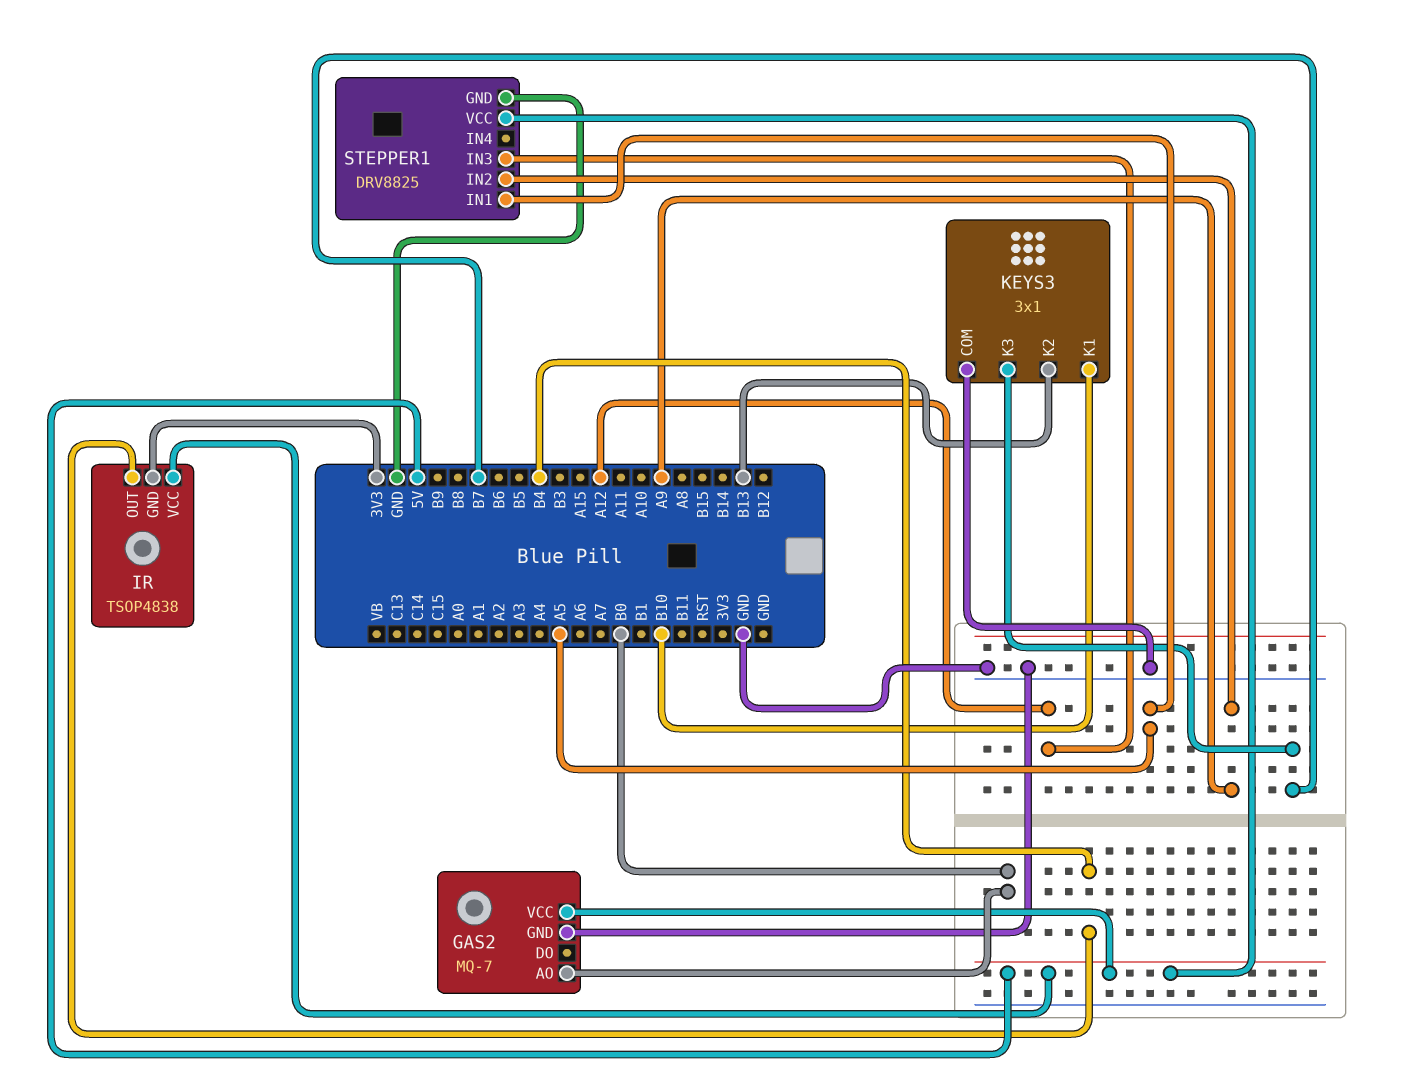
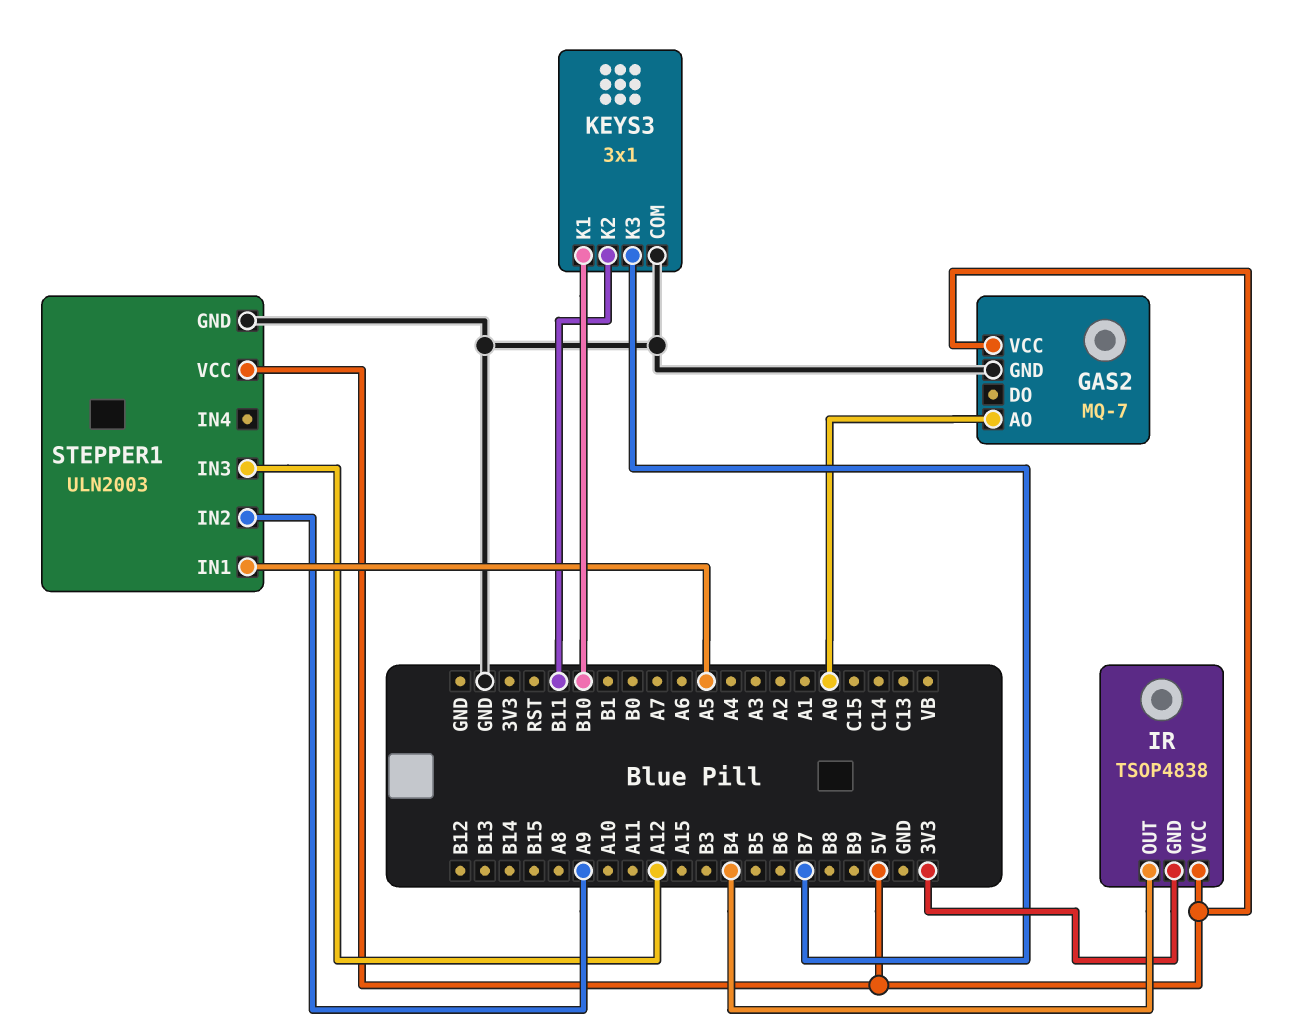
GAS2 pin AO: B0 -> A0
KEYS3 pin K2: B13 -> B11
STEPPER1: DRV8825 -> ULN2003

